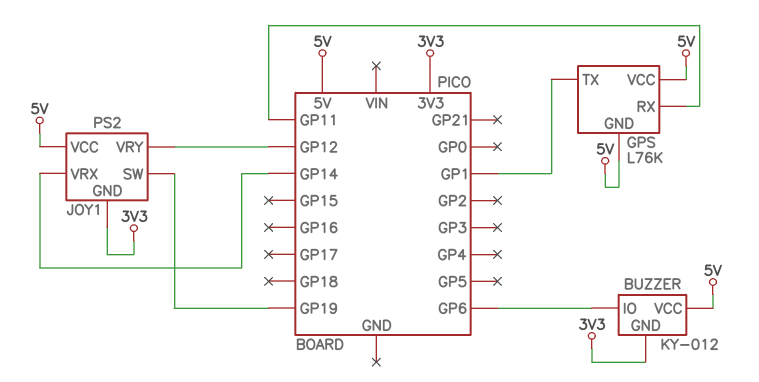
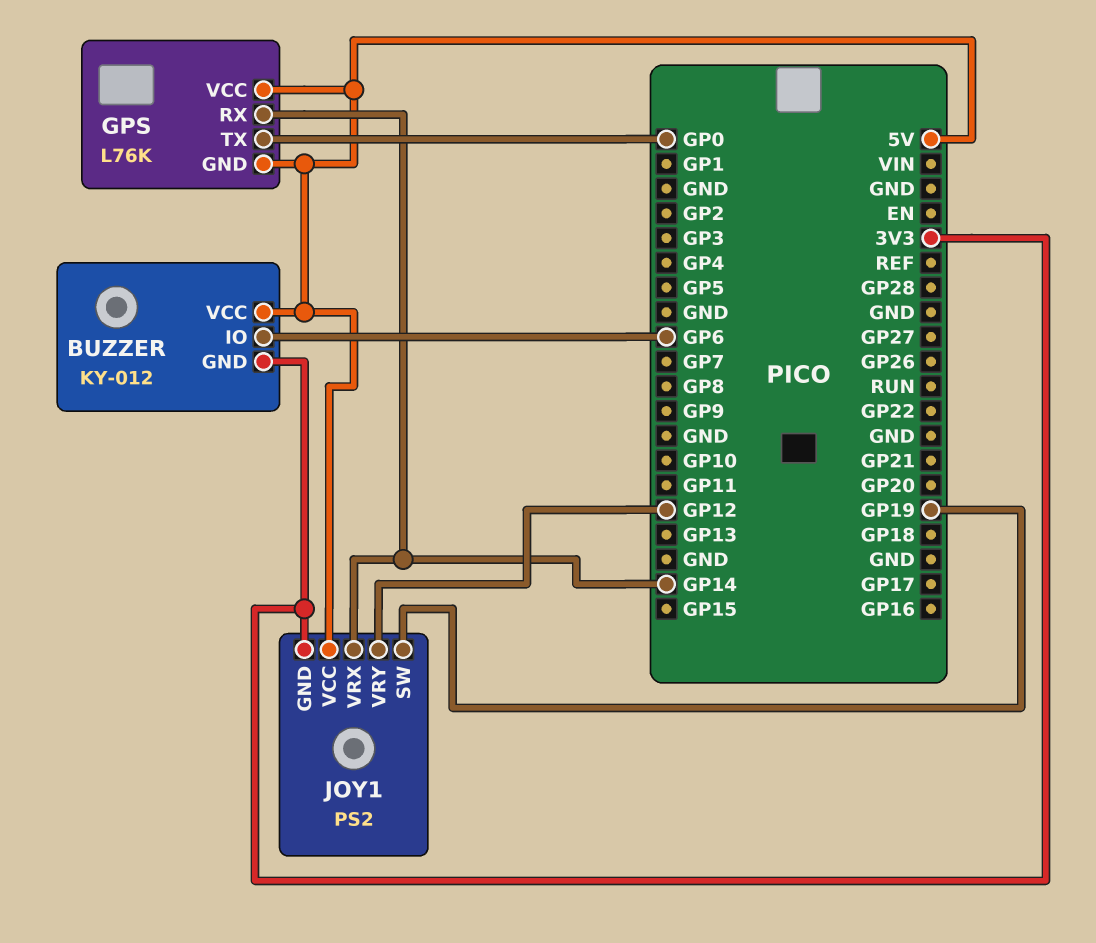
GPS pin RX: GP11 -> GP14
GPS pin TX: GP1 -> GP0

